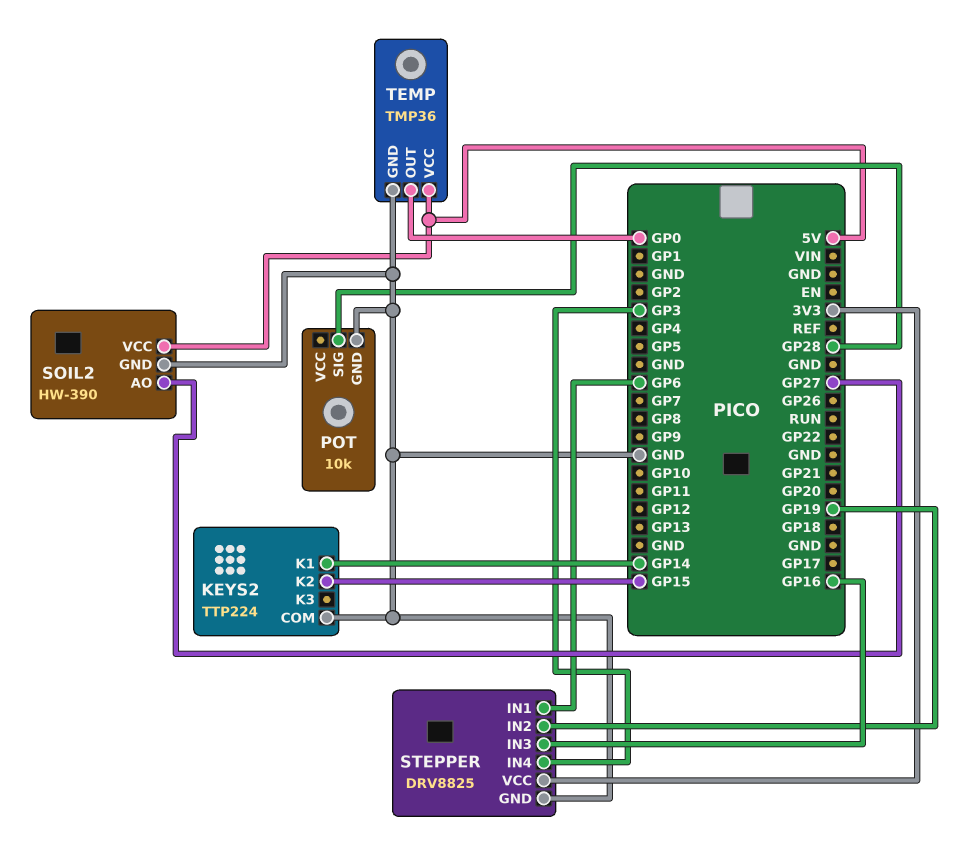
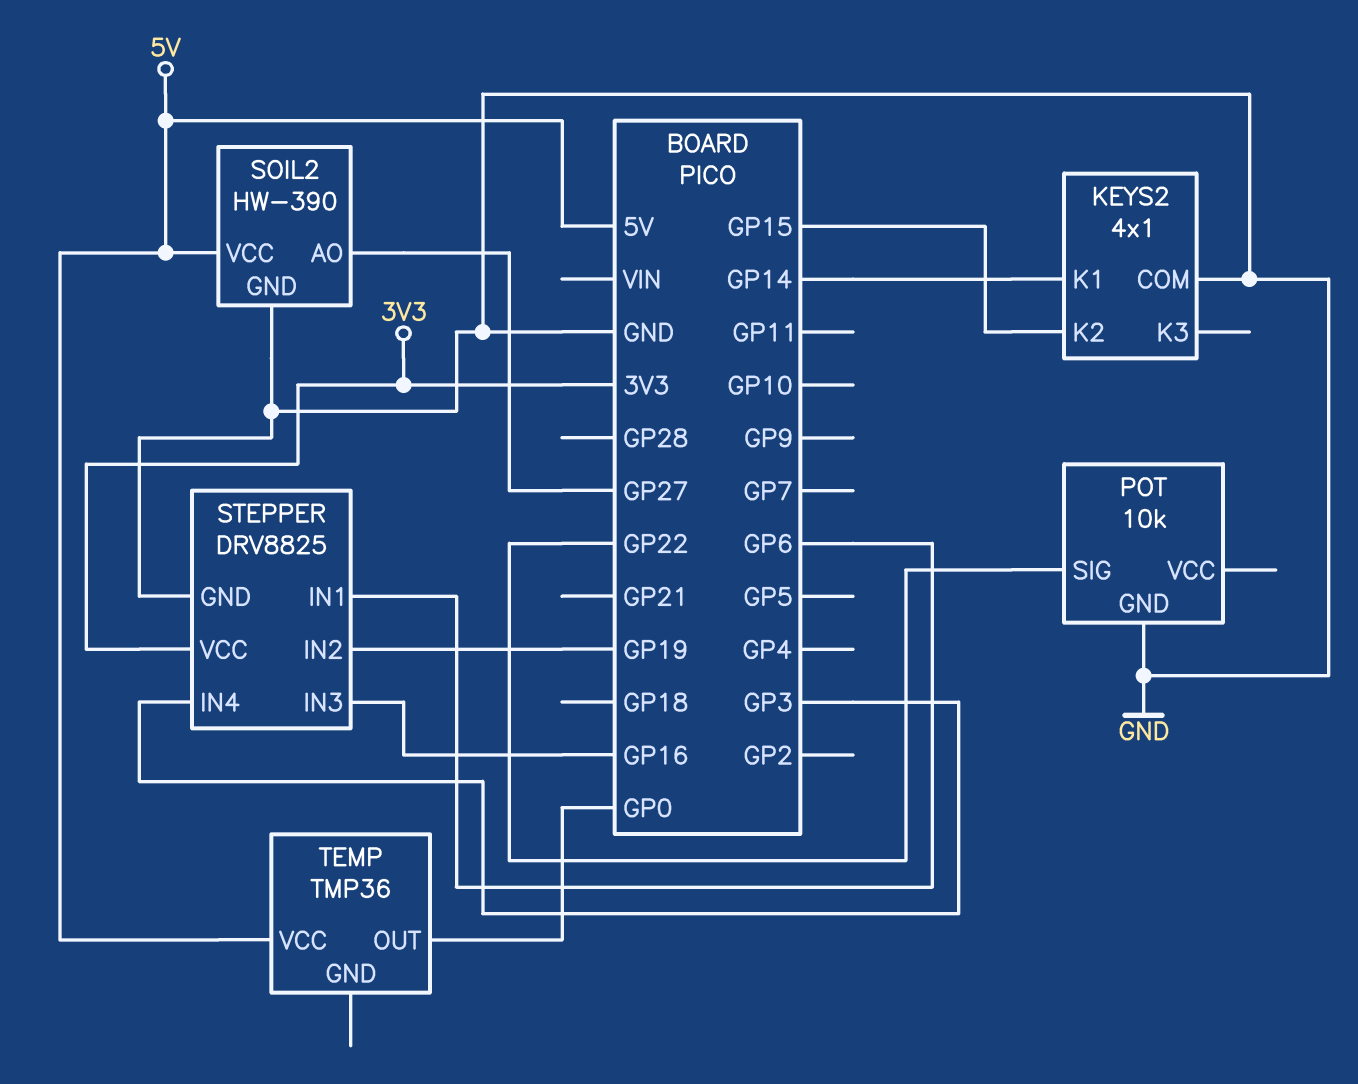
KEYS2: TTP224 -> 4x1
POT pin SIG: GP28 -> GP22
TEMP pin GND: GND -> none

